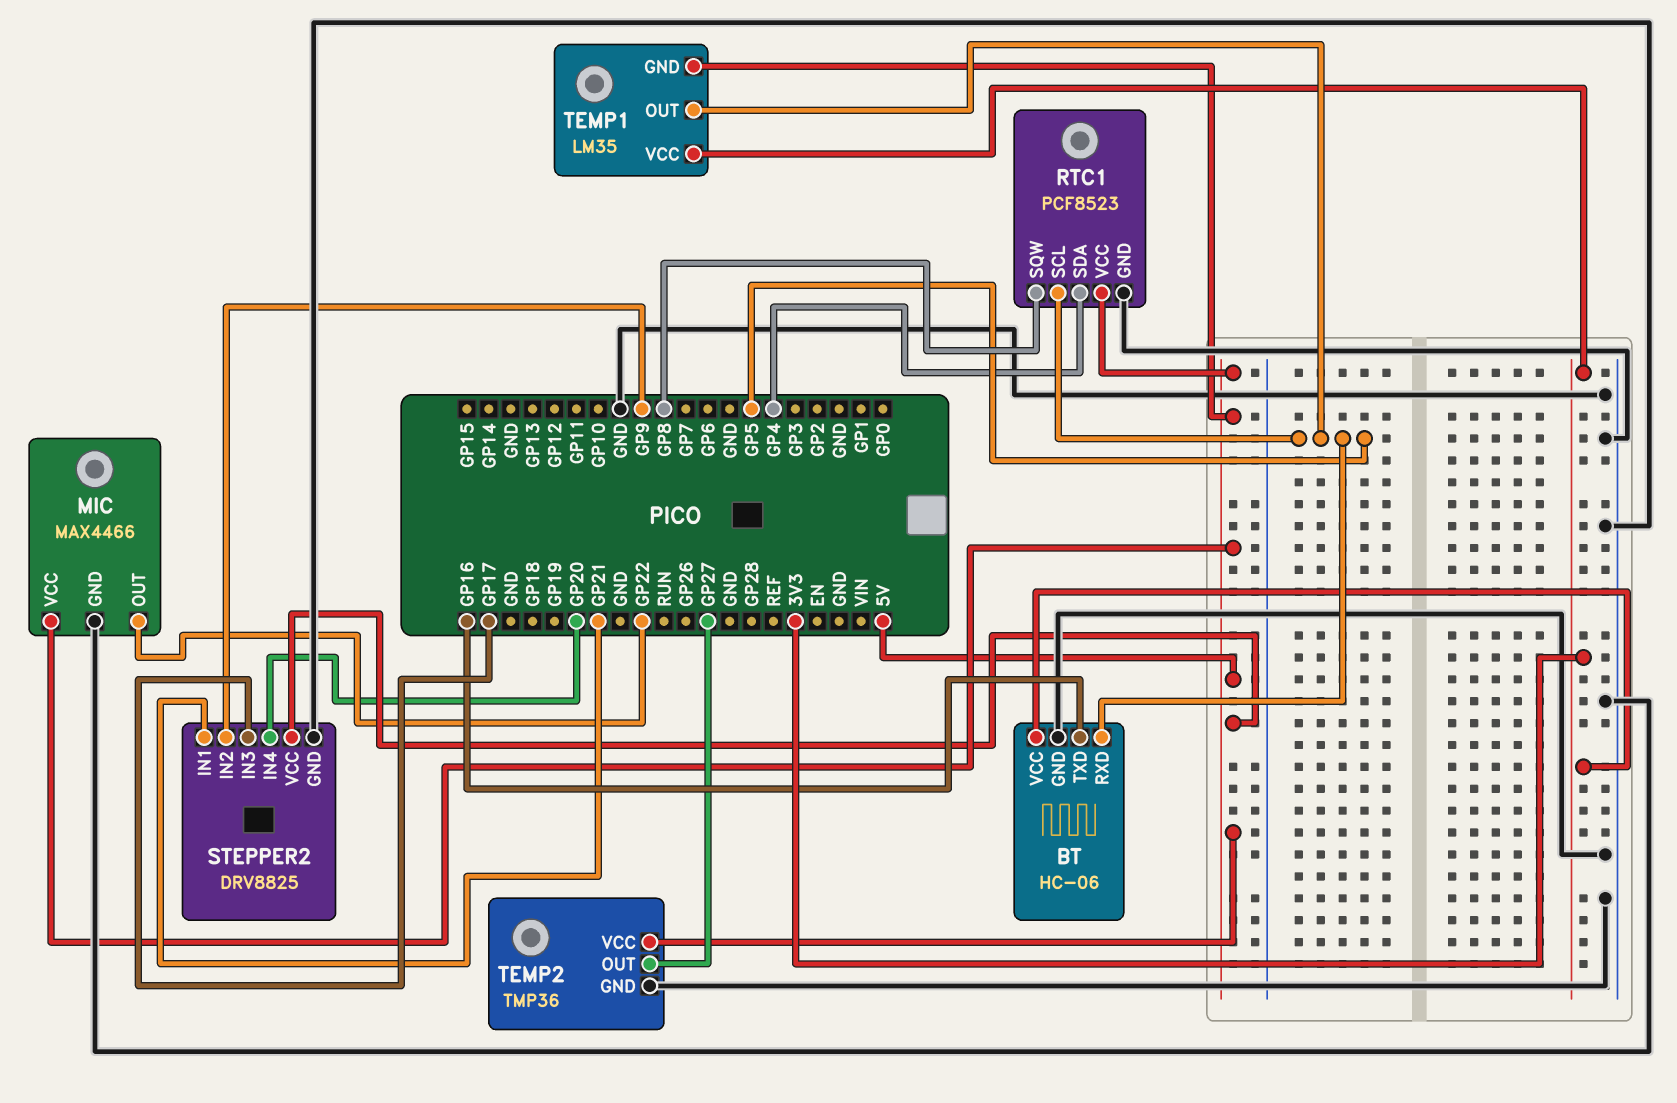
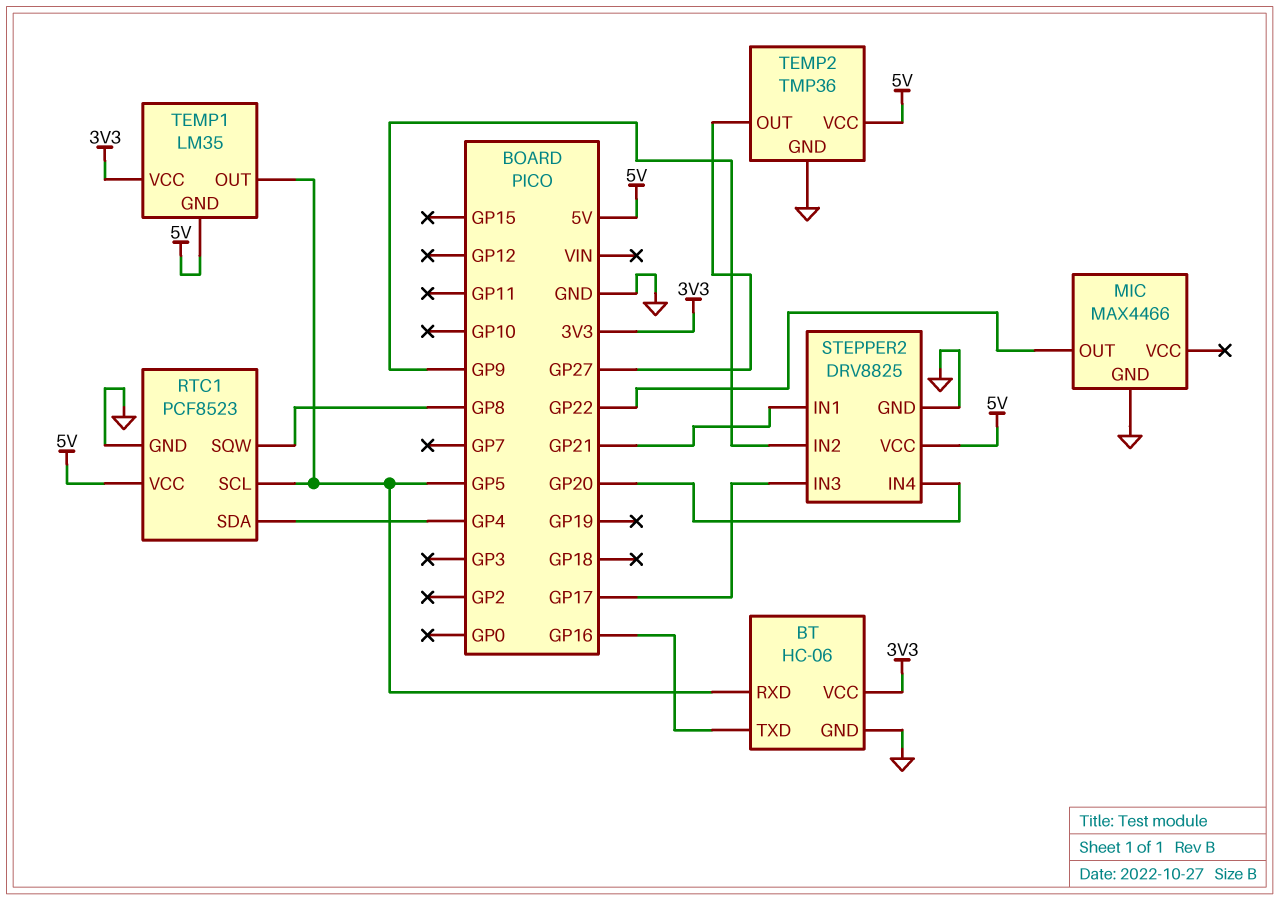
MIC pin VCC: 5V -> none

